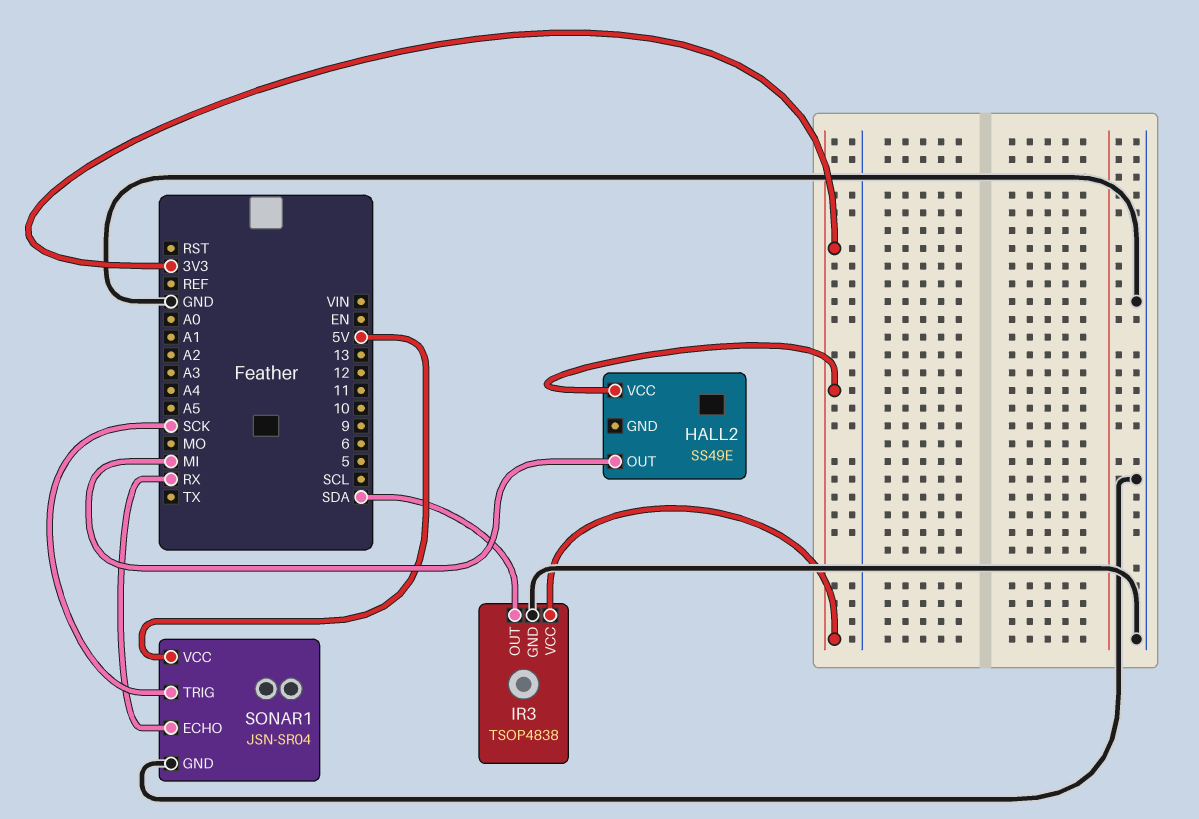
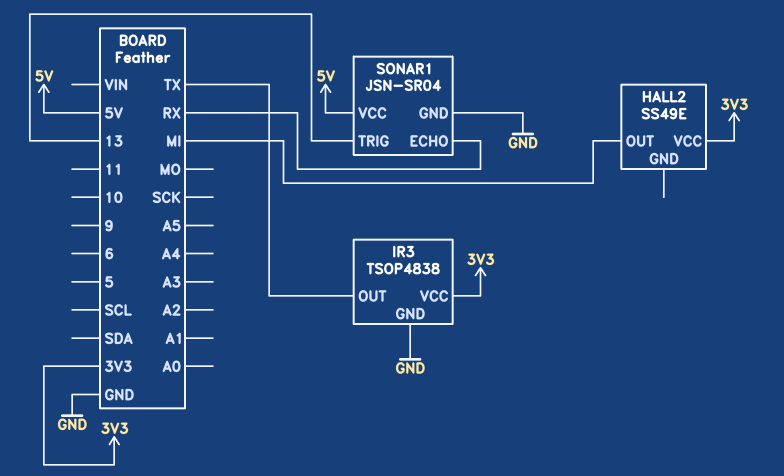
IR3 pin OUT: SDA -> TX
SONAR1 pin TRIG: SCK -> 13

